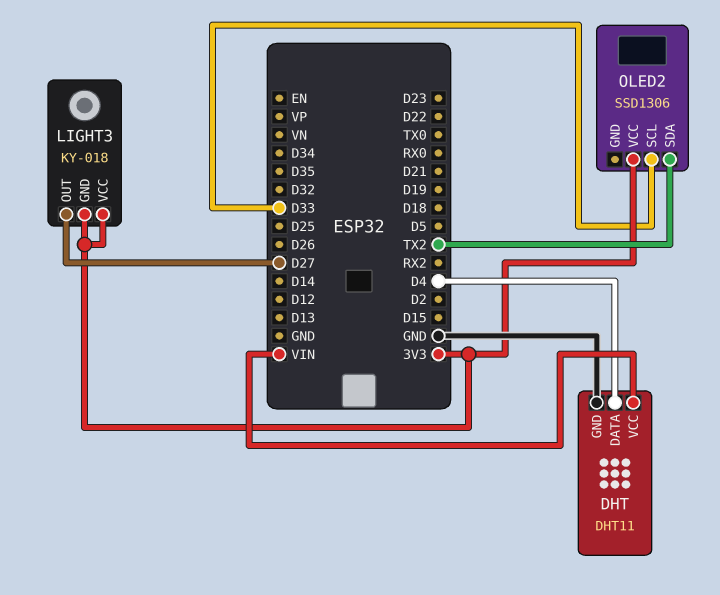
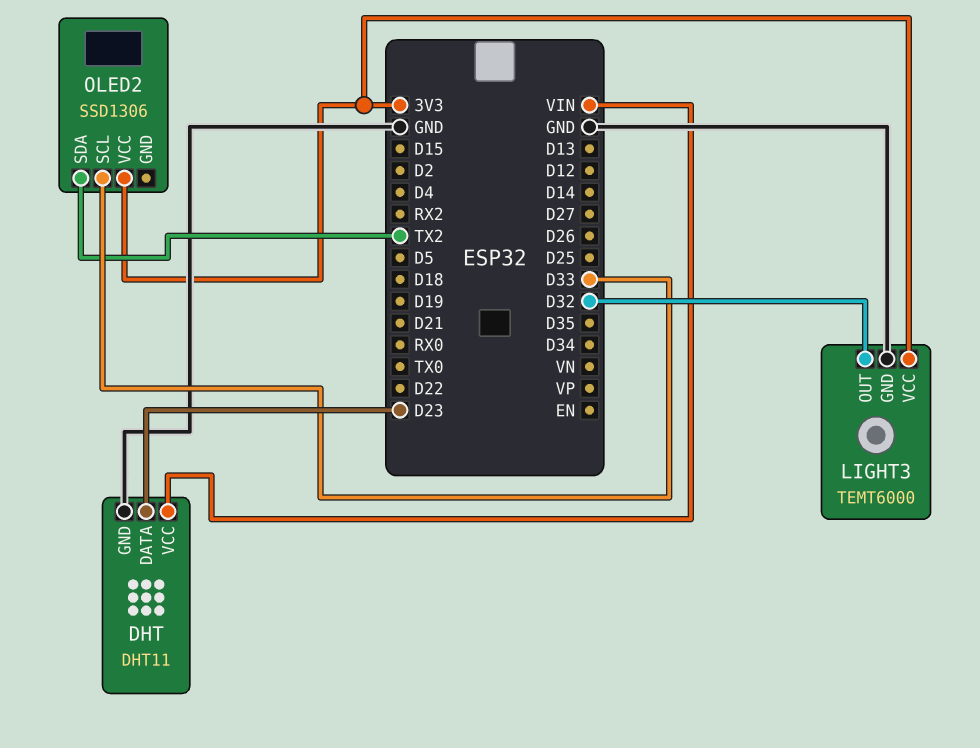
DHT pin DATA: D4 -> D23
LIGHT3: KY-018 -> TEMT6000
LIGHT3 pin GND: 3V3 -> GND
LIGHT3 pin OUT: D27 -> D32

